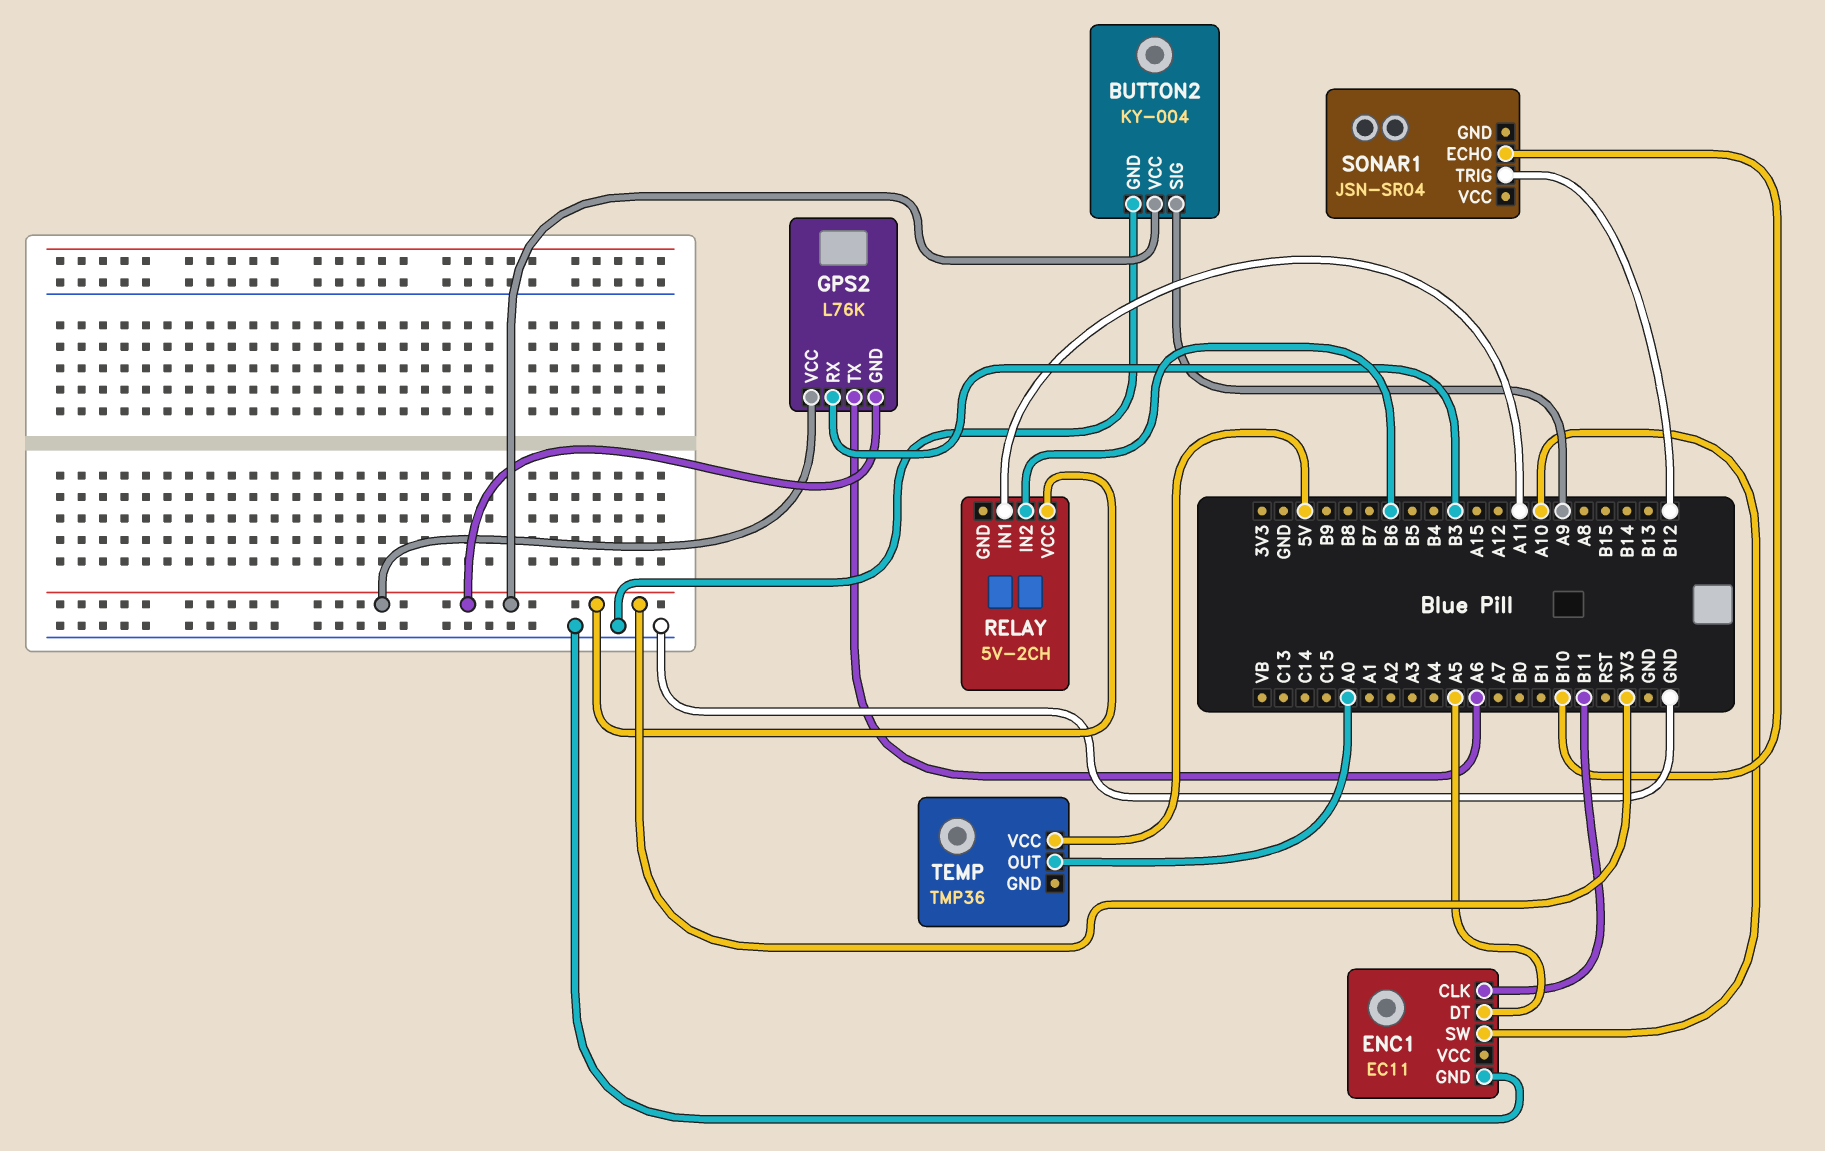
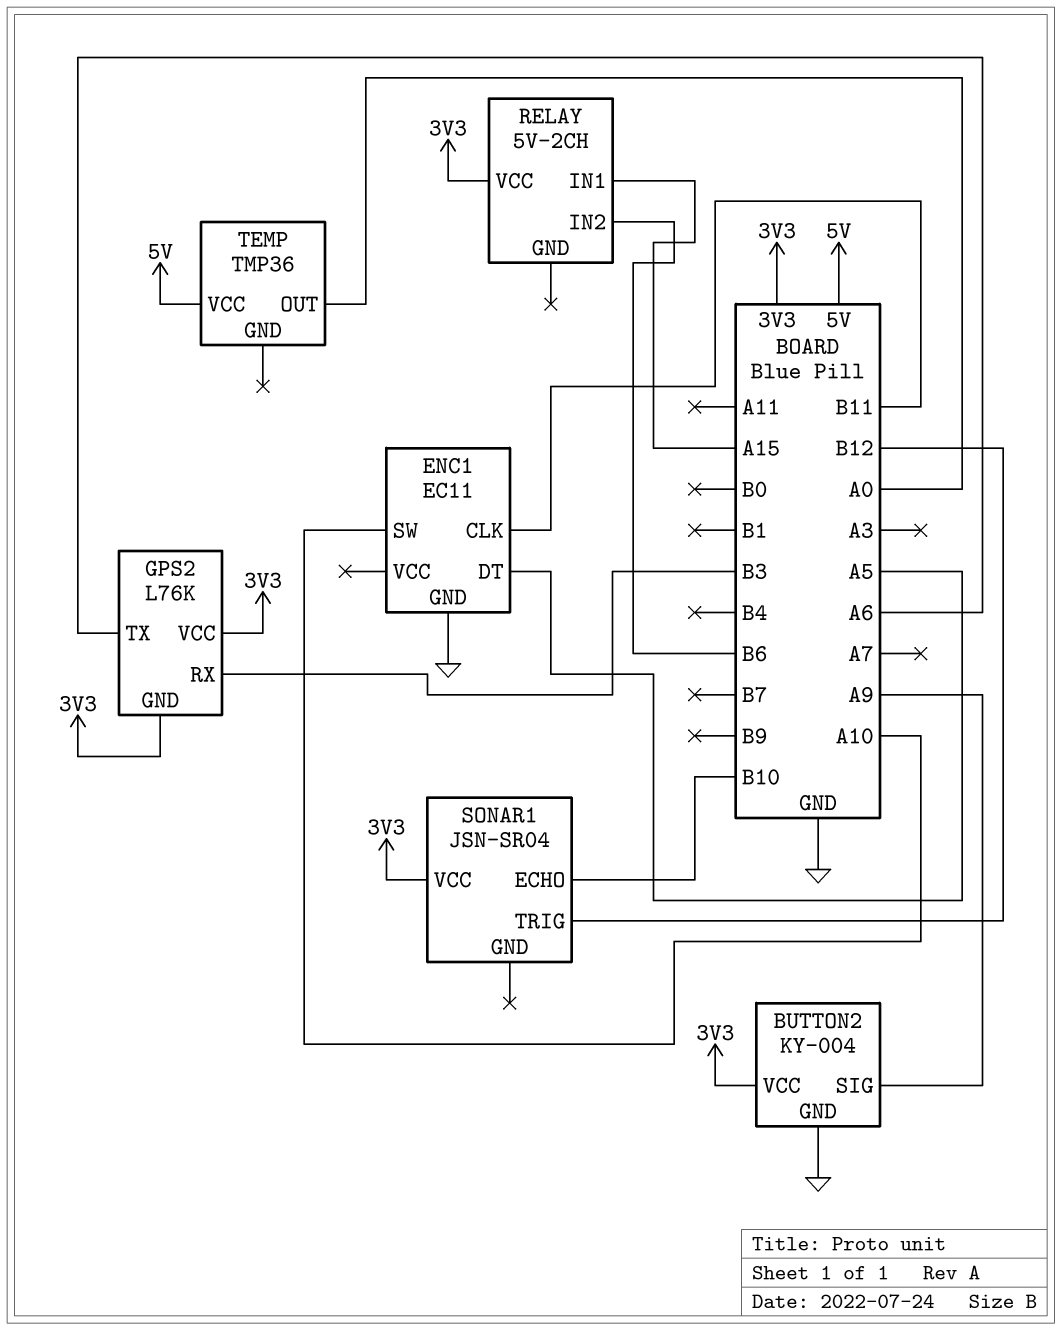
RELAY pin IN1: A11 -> A15
SONAR1 pin VCC: none -> 3V3

